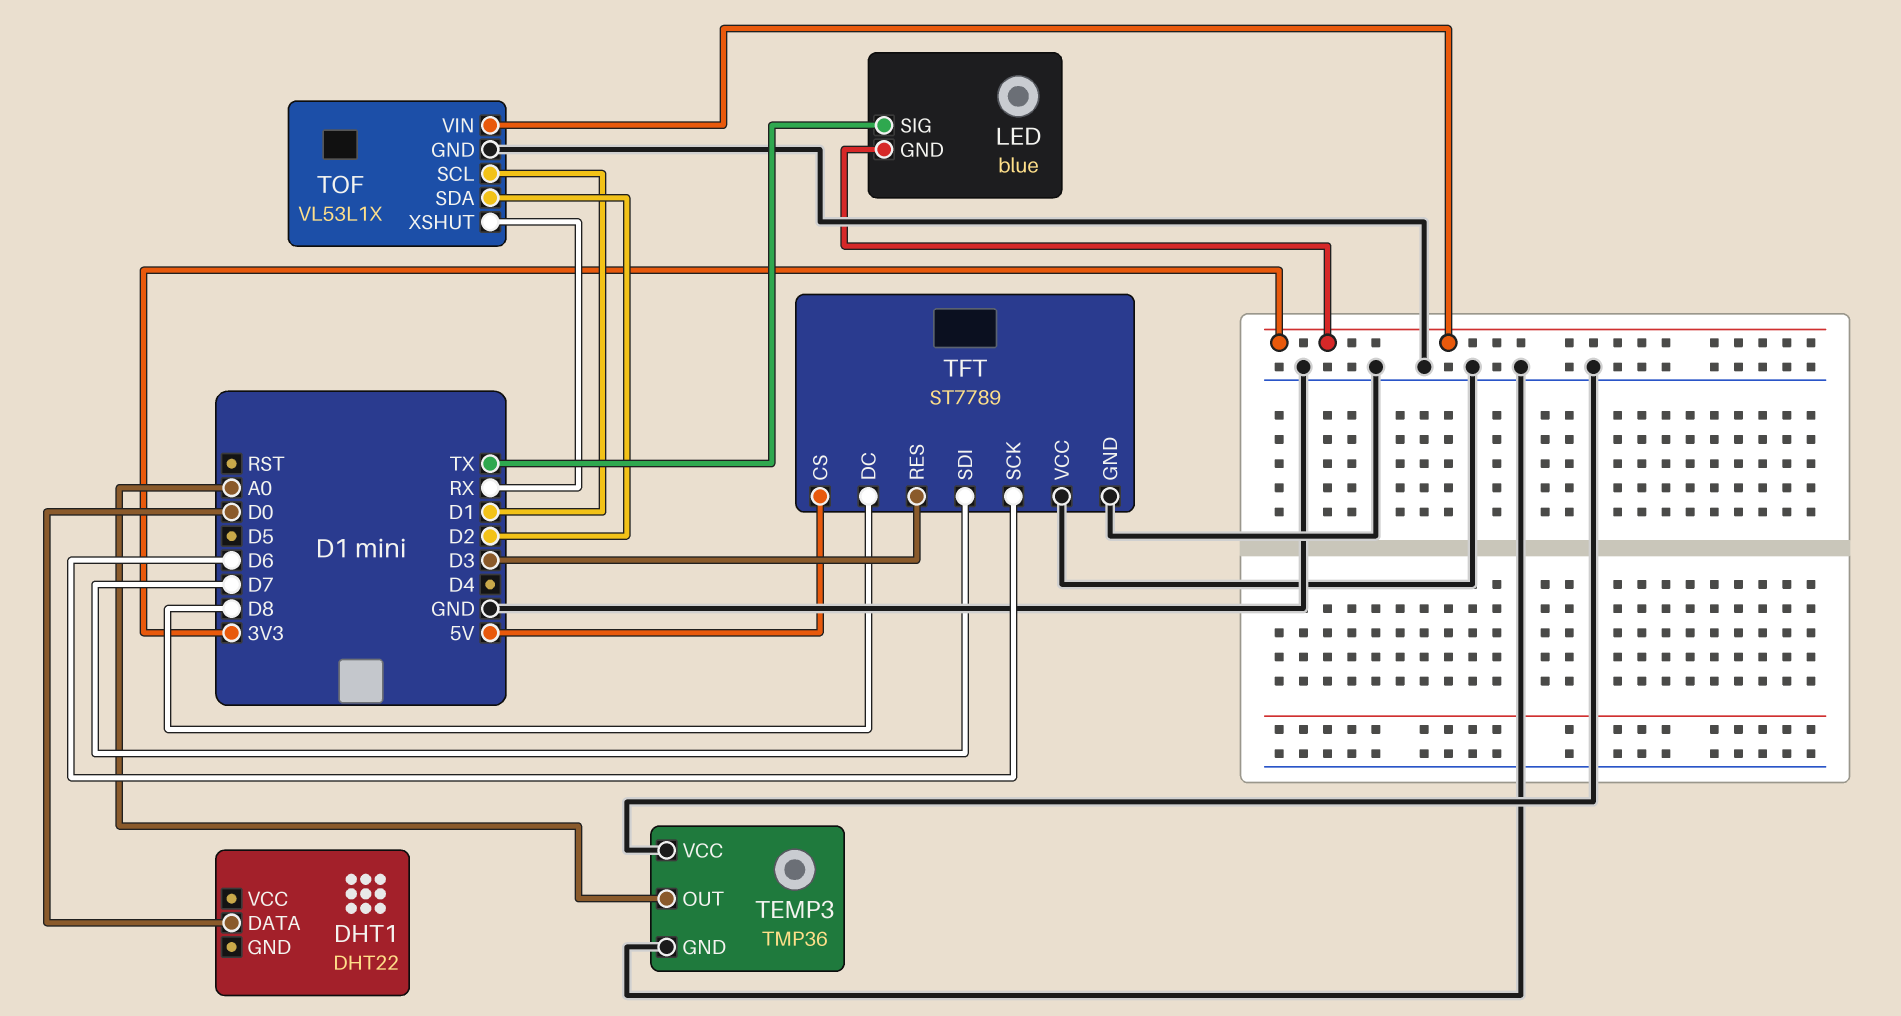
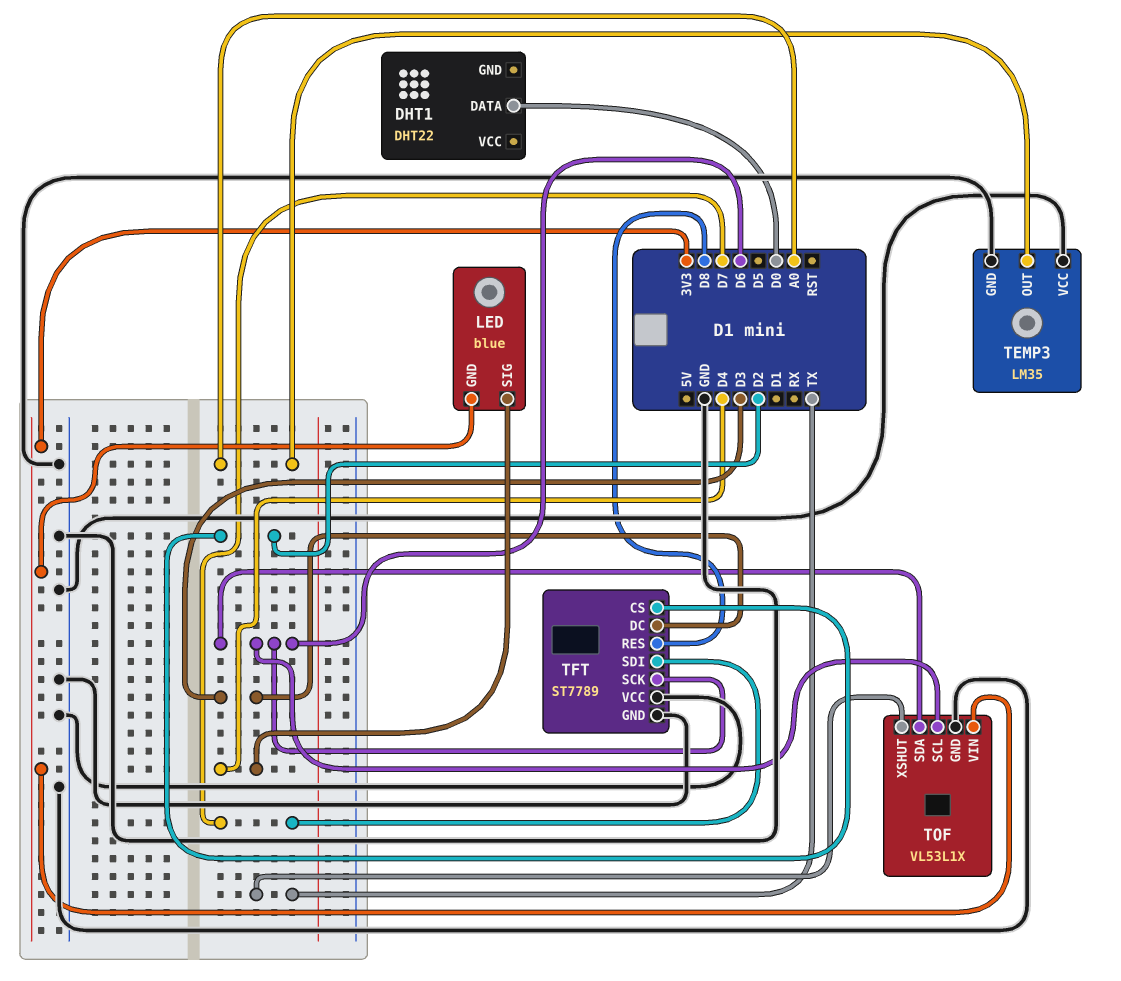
LED pin SIG: TX -> D4
TEMP3: TMP36 -> LM35
TFT pin CS: 5V -> D2
TFT pin DC: D8 -> D3
TFT pin RES: D3 -> D8
TOF pin SCL: D1 -> D6
TOF pin SDA: D2 -> D6
TOF pin XSHUT: RX -> TX

